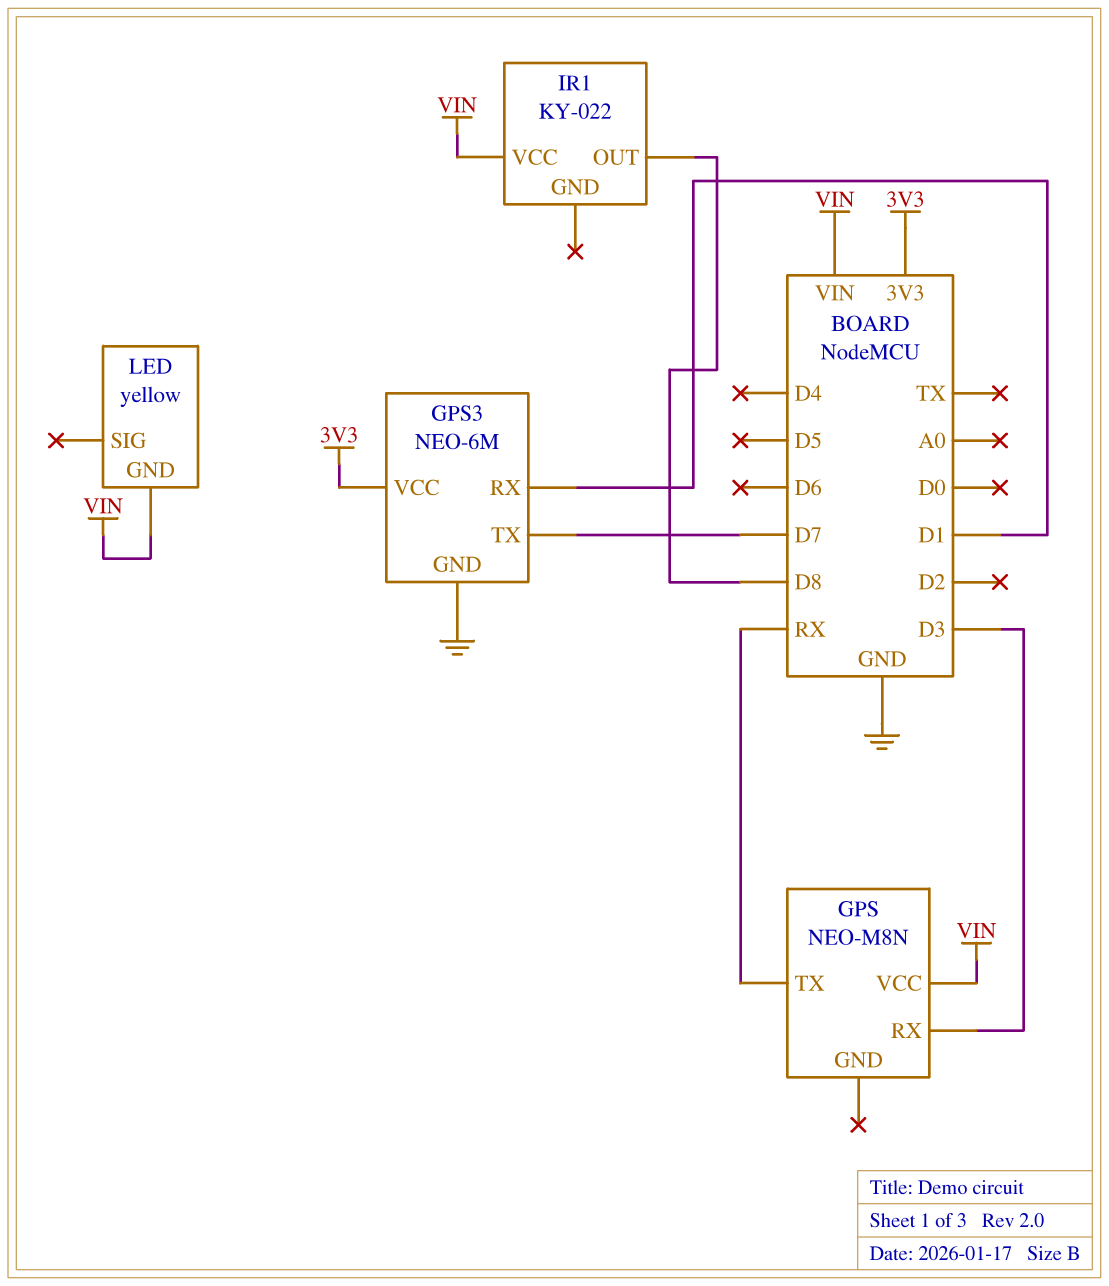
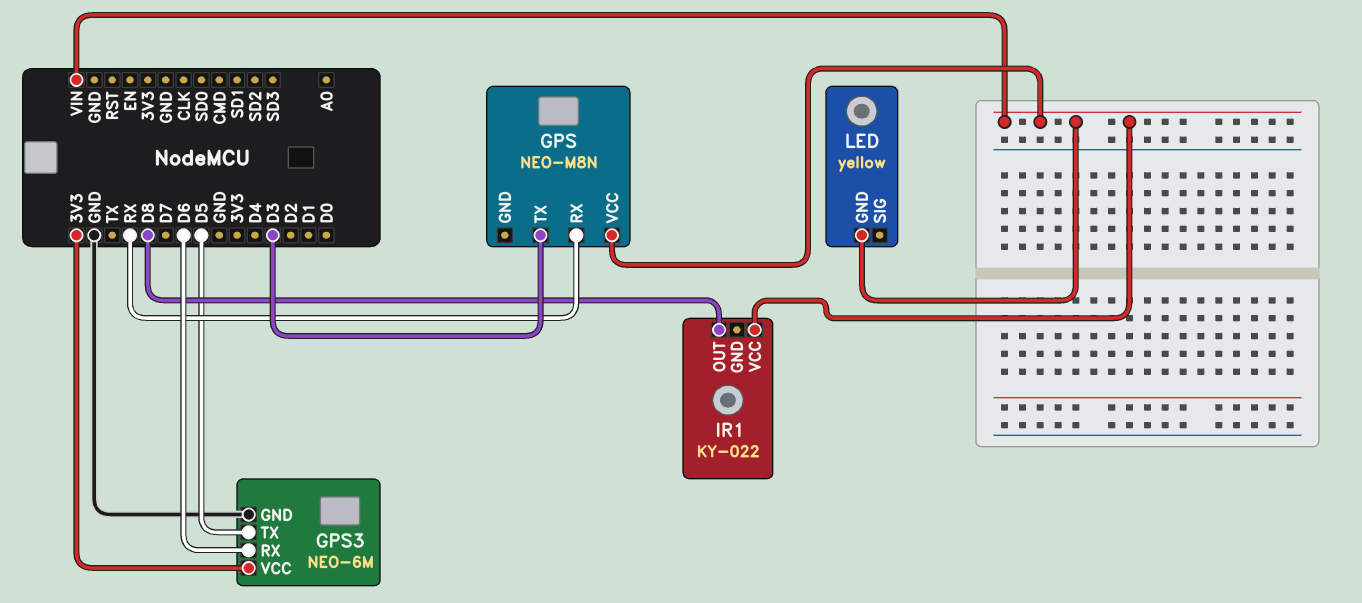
GPS pin RX: D3 -> RX
GPS pin TX: RX -> D3
GPS3 pin RX: D1 -> D6
GPS3 pin TX: D7 -> D5

